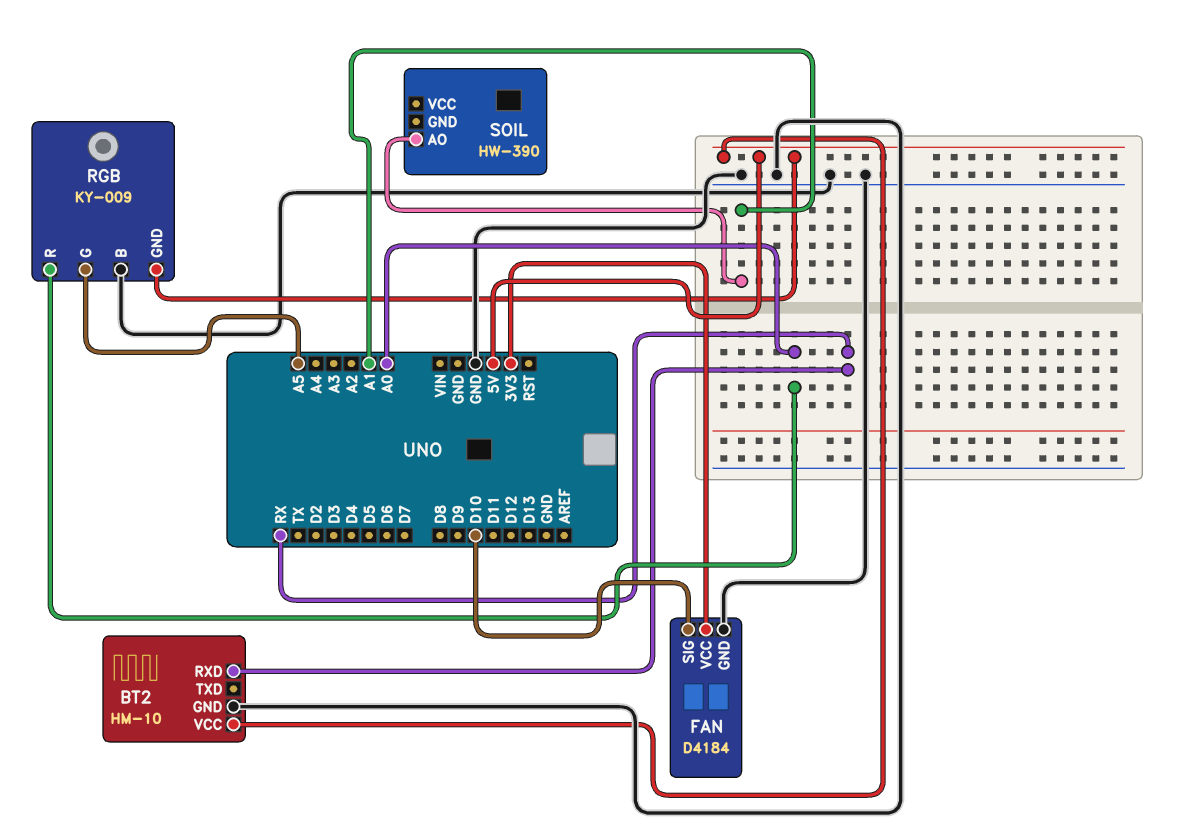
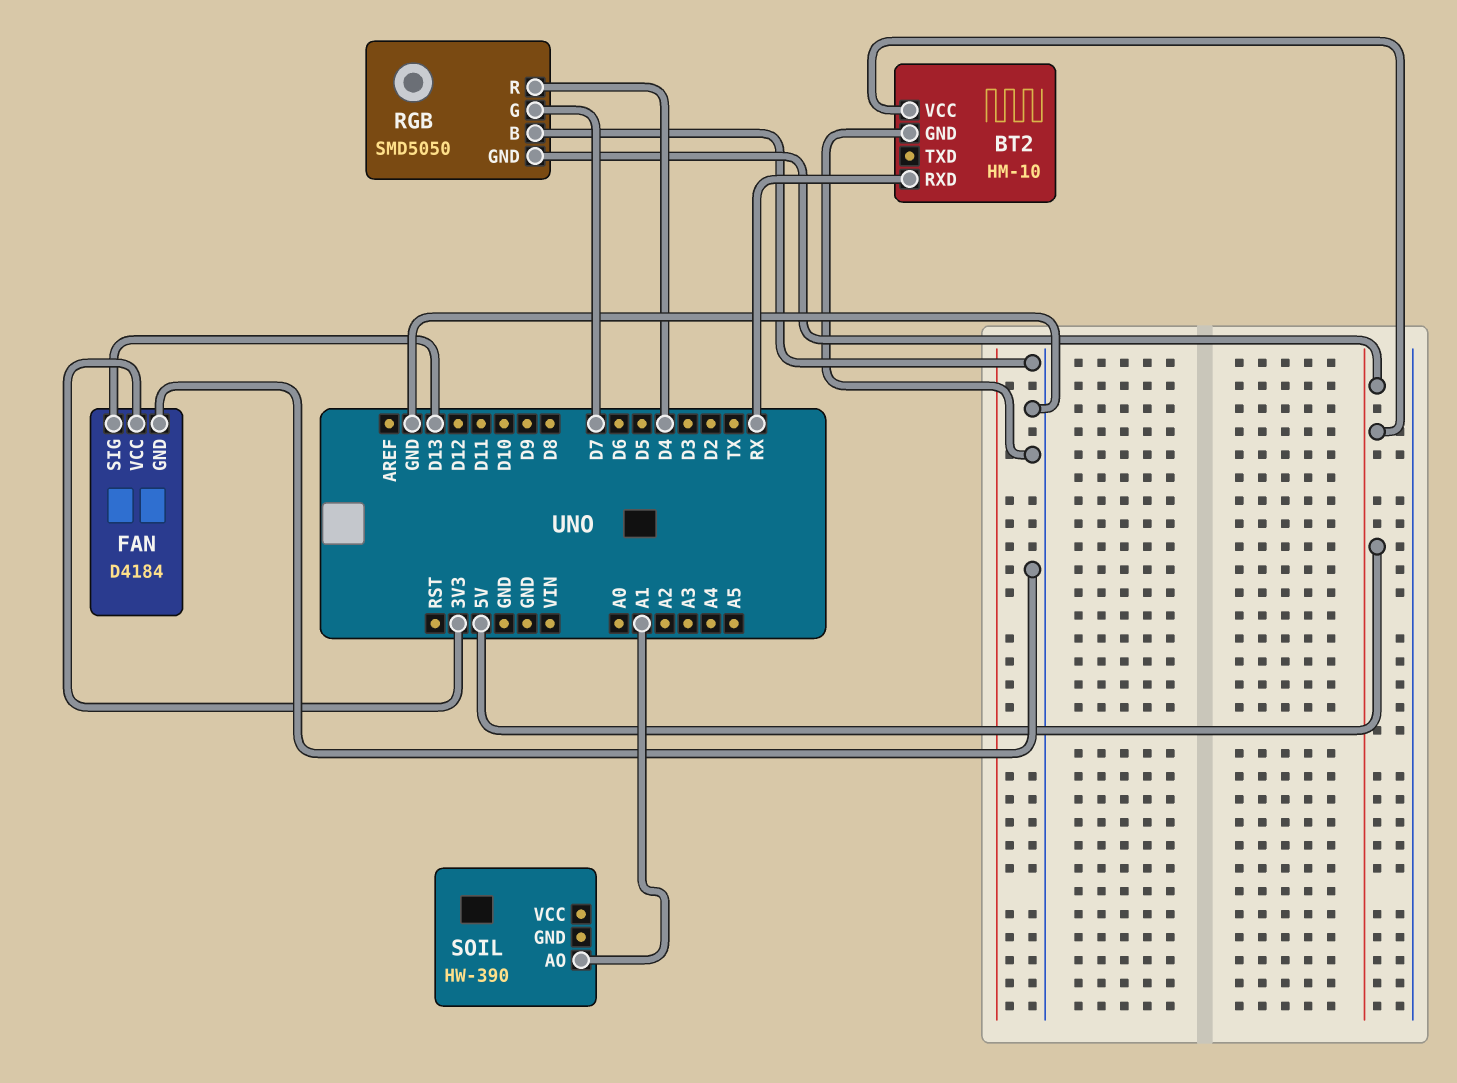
FAN pin SIG: D10 -> D13
RGB: KY-009 -> SMD5050
RGB pin G: A5 -> D7
RGB pin R: A0 -> D4

